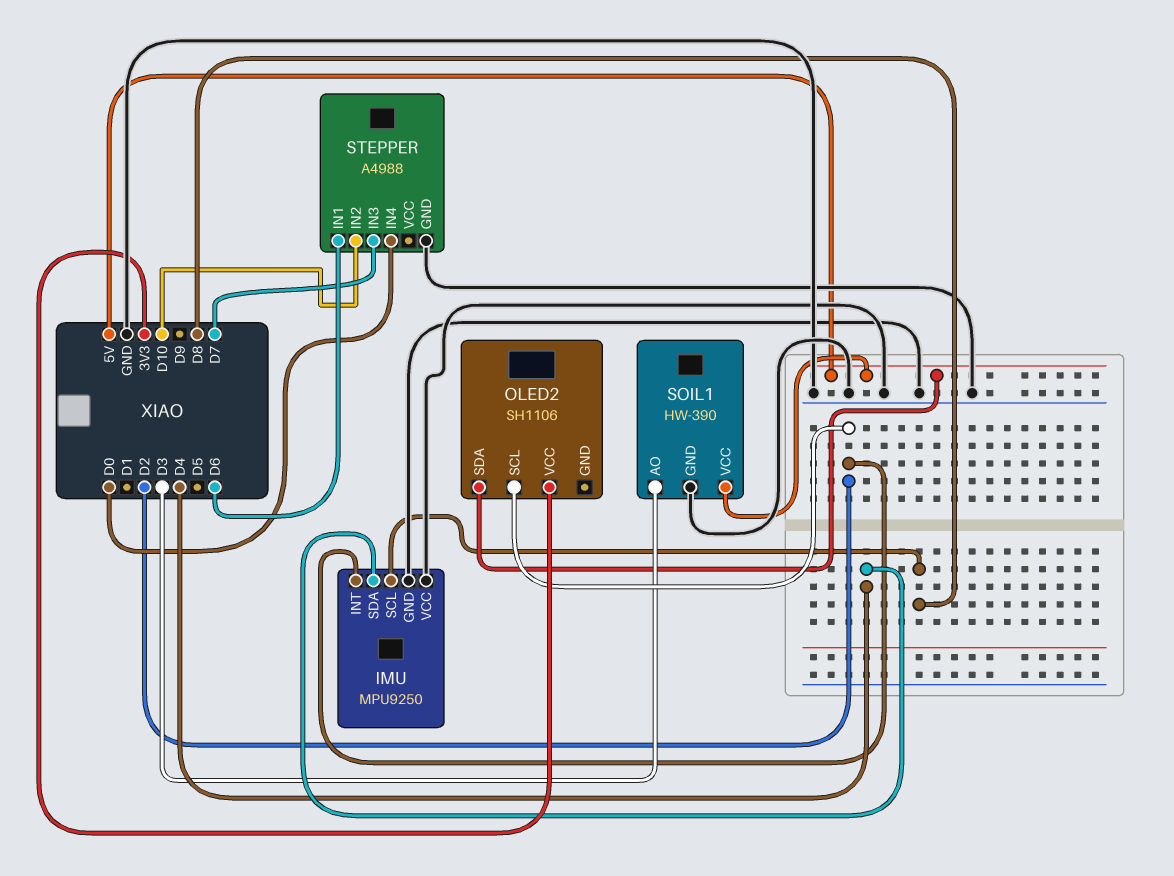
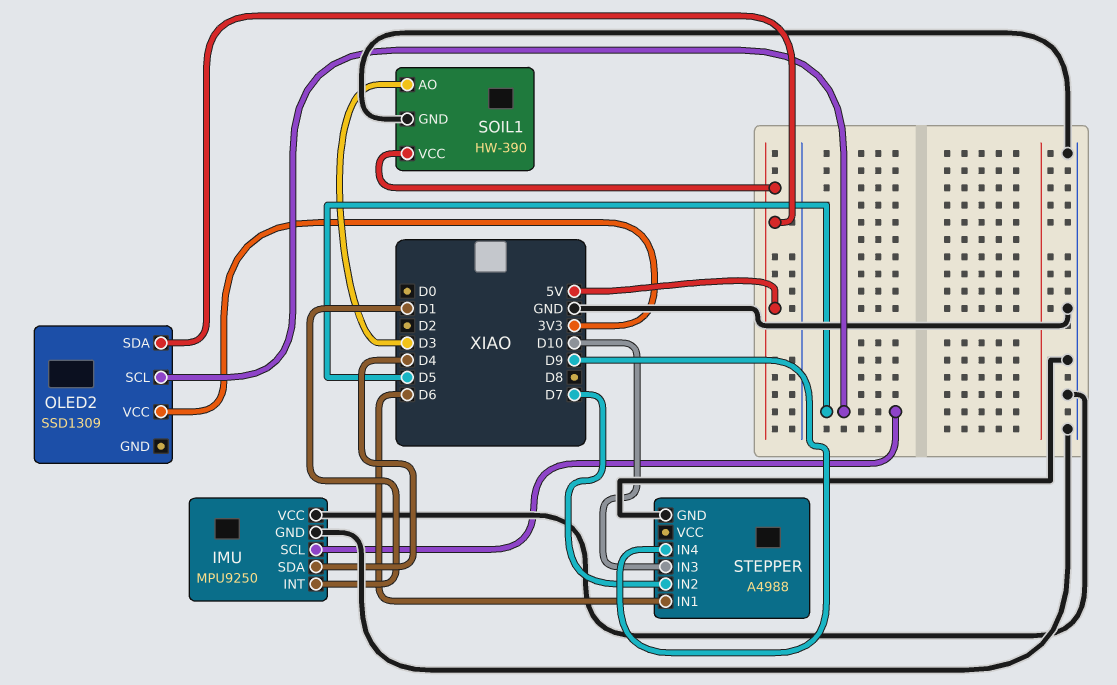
IMU pin INT: D2 -> D1
IMU pin SCL: D8 -> D5
OLED2: SH1106 -> SSD1309
OLED2 pin SCL: D2 -> D5
STEPPER pin IN2: D10 -> D7
STEPPER pin IN3: D7 -> D10
STEPPER pin IN4: D0 -> D9

